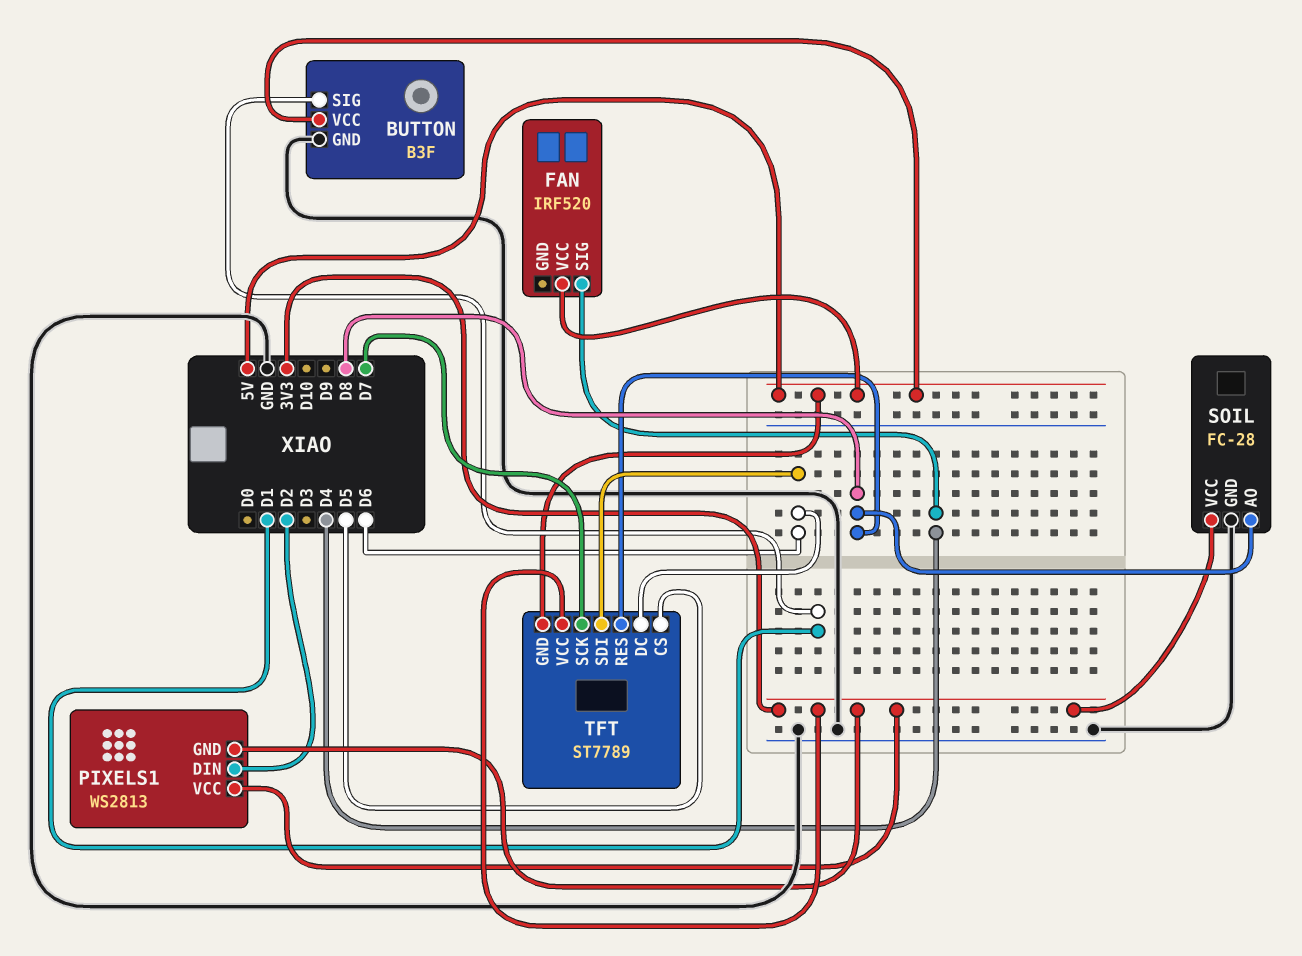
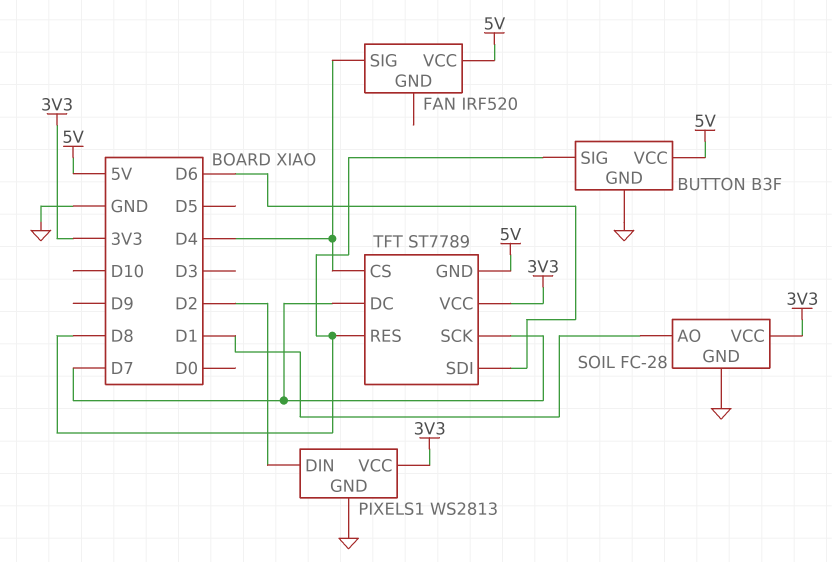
BUTTON pin SIG: D1 -> D8
PIXELS1 pin GND: 3V3 -> GND
SOIL pin AO: D8 -> D1
TFT pin CS: D5 -> D4
TFT pin DC: D6 -> D7

